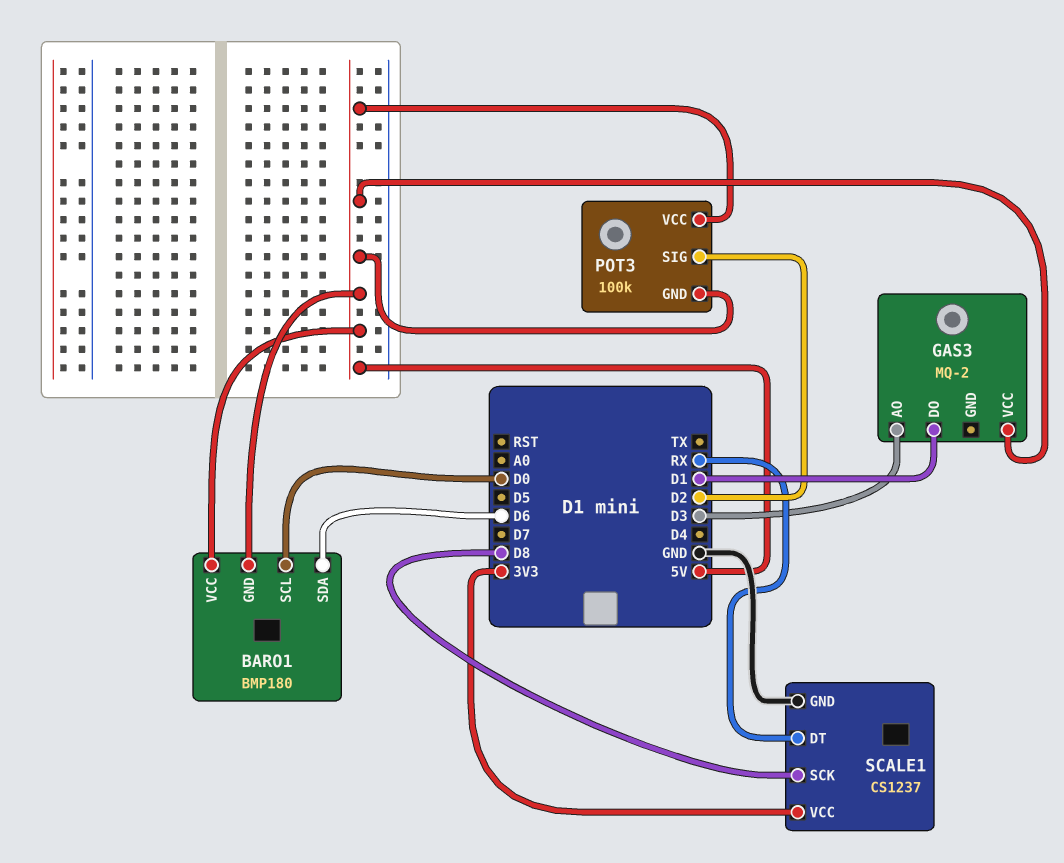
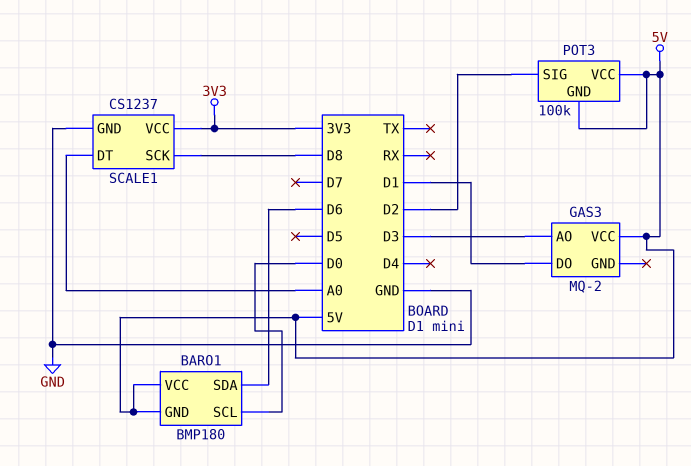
SCALE1 pin DT: RX -> A0

